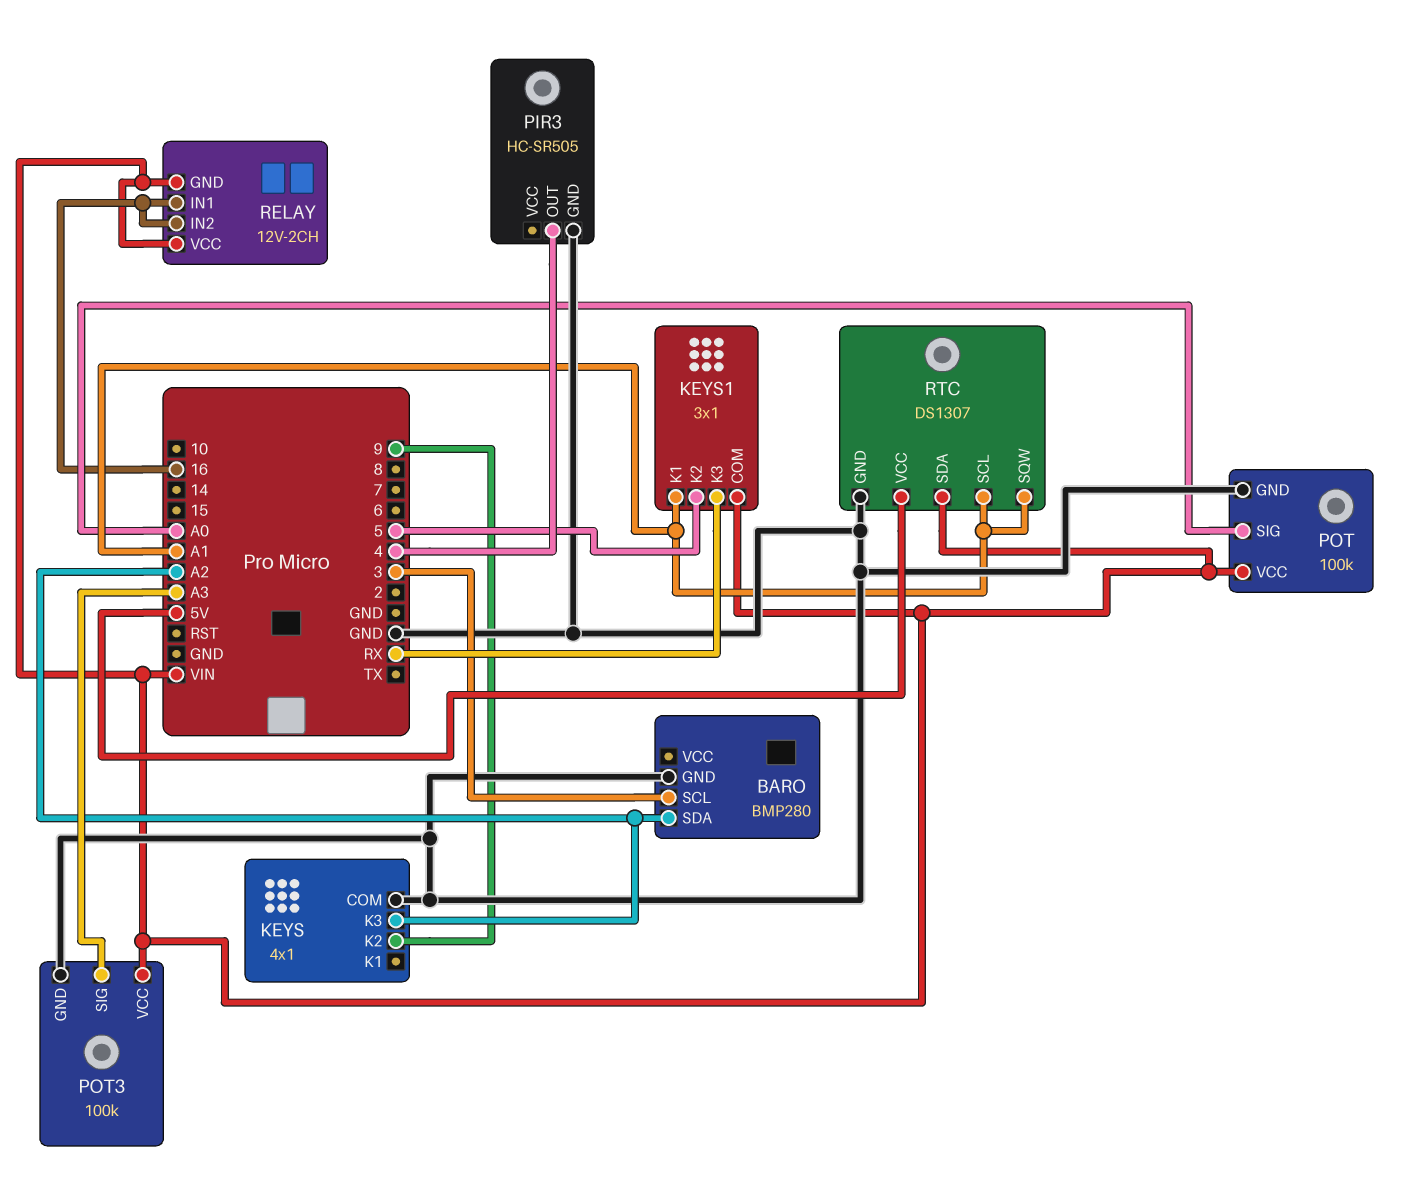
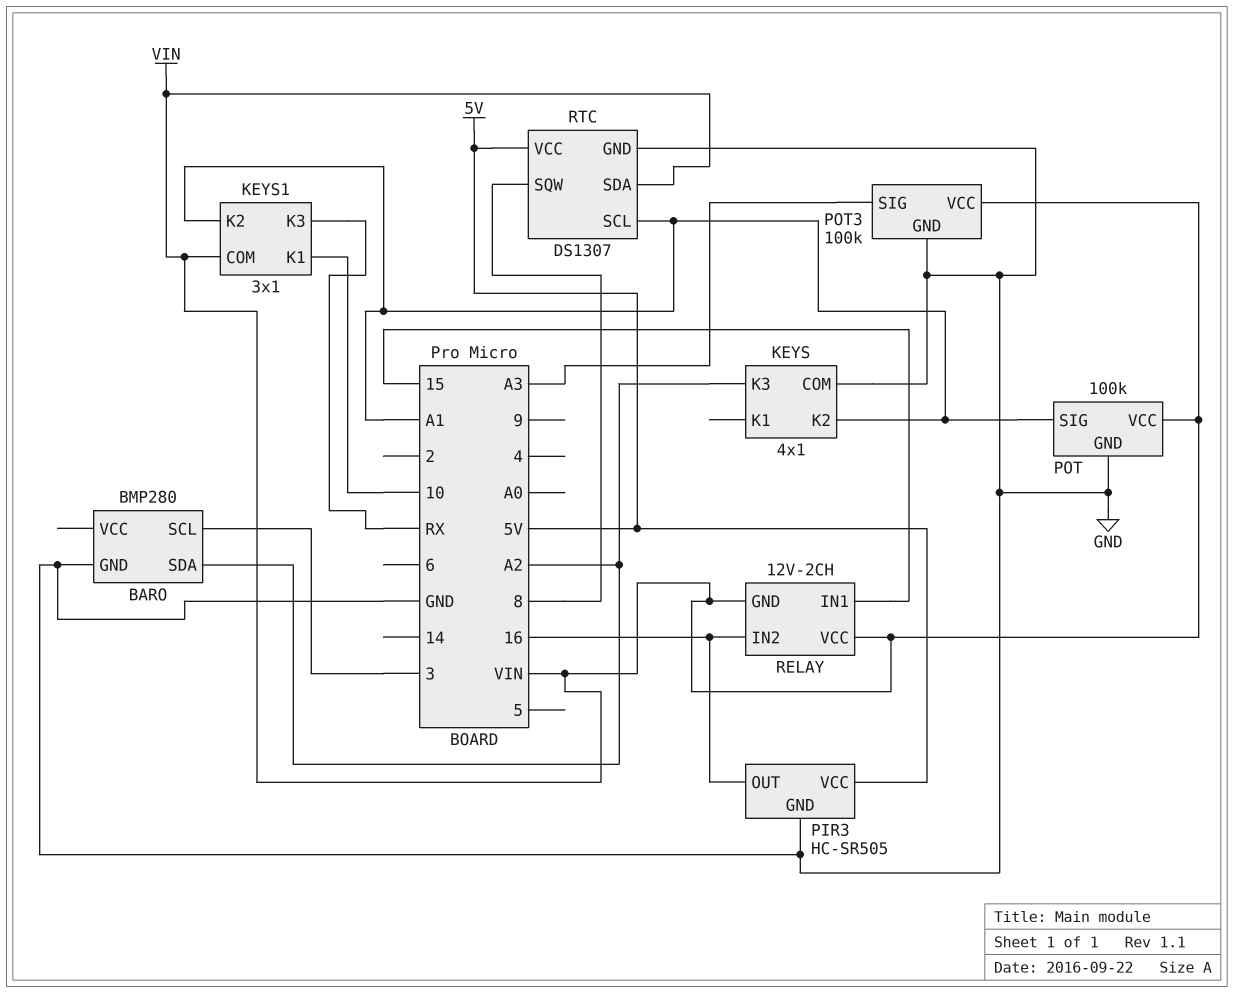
KEYS pin K2: 9 -> A1
KEYS1 pin K1: A1 -> 10
KEYS1 pin K2: 5 -> A1
PIR3 pin OUT: 4 -> 16
PIR3 pin VCC: none -> 5V
POT pin SIG: A0 -> A1
RELAY pin IN1: 16 -> 15
RTC pin SQW: A1 -> 8

